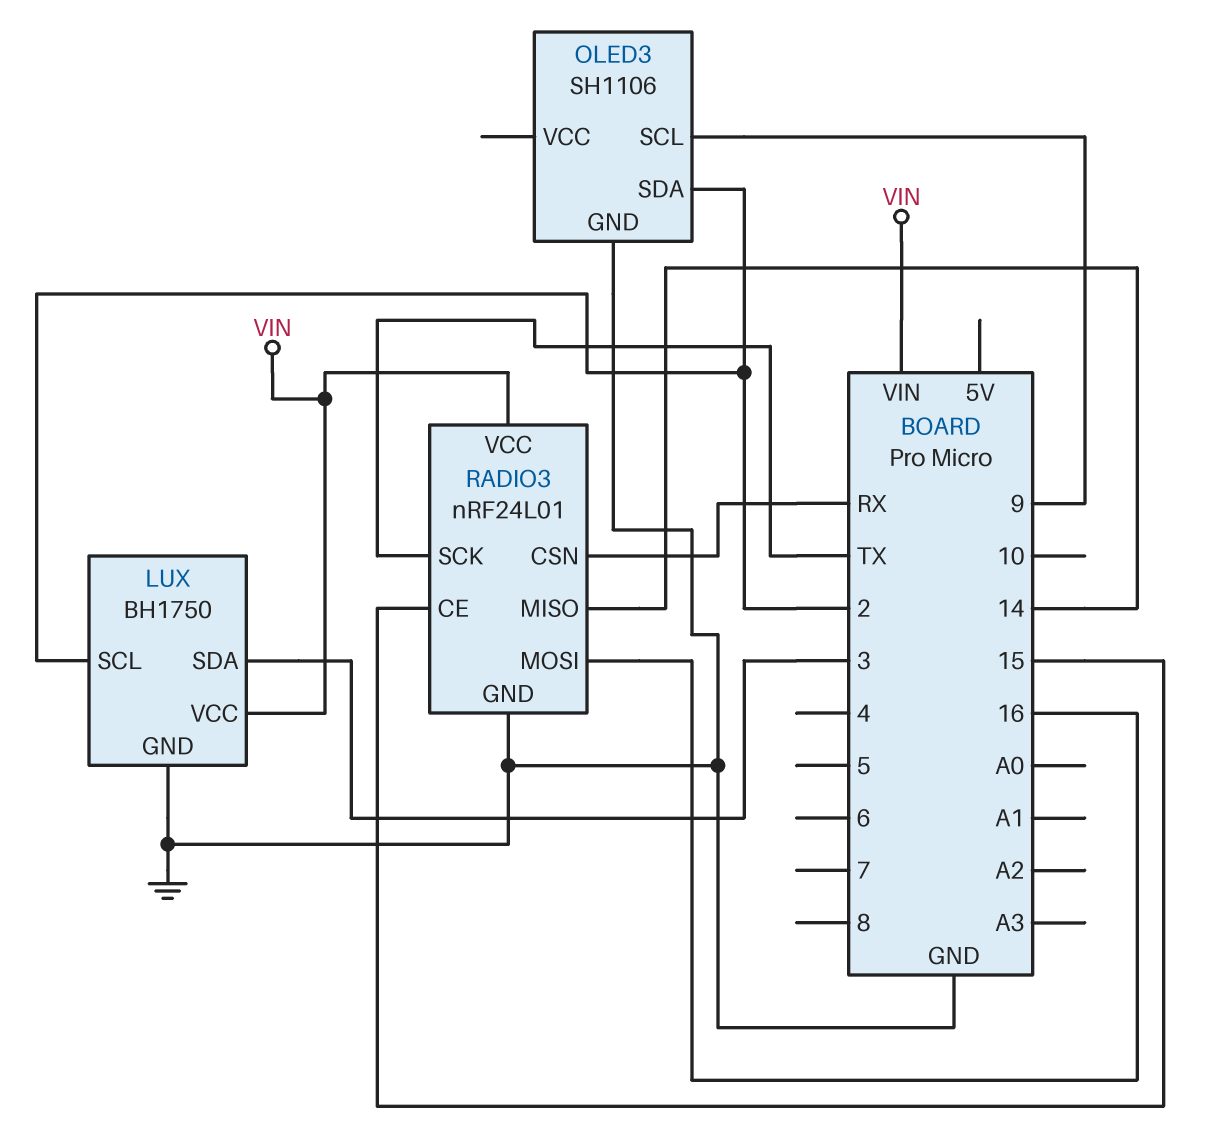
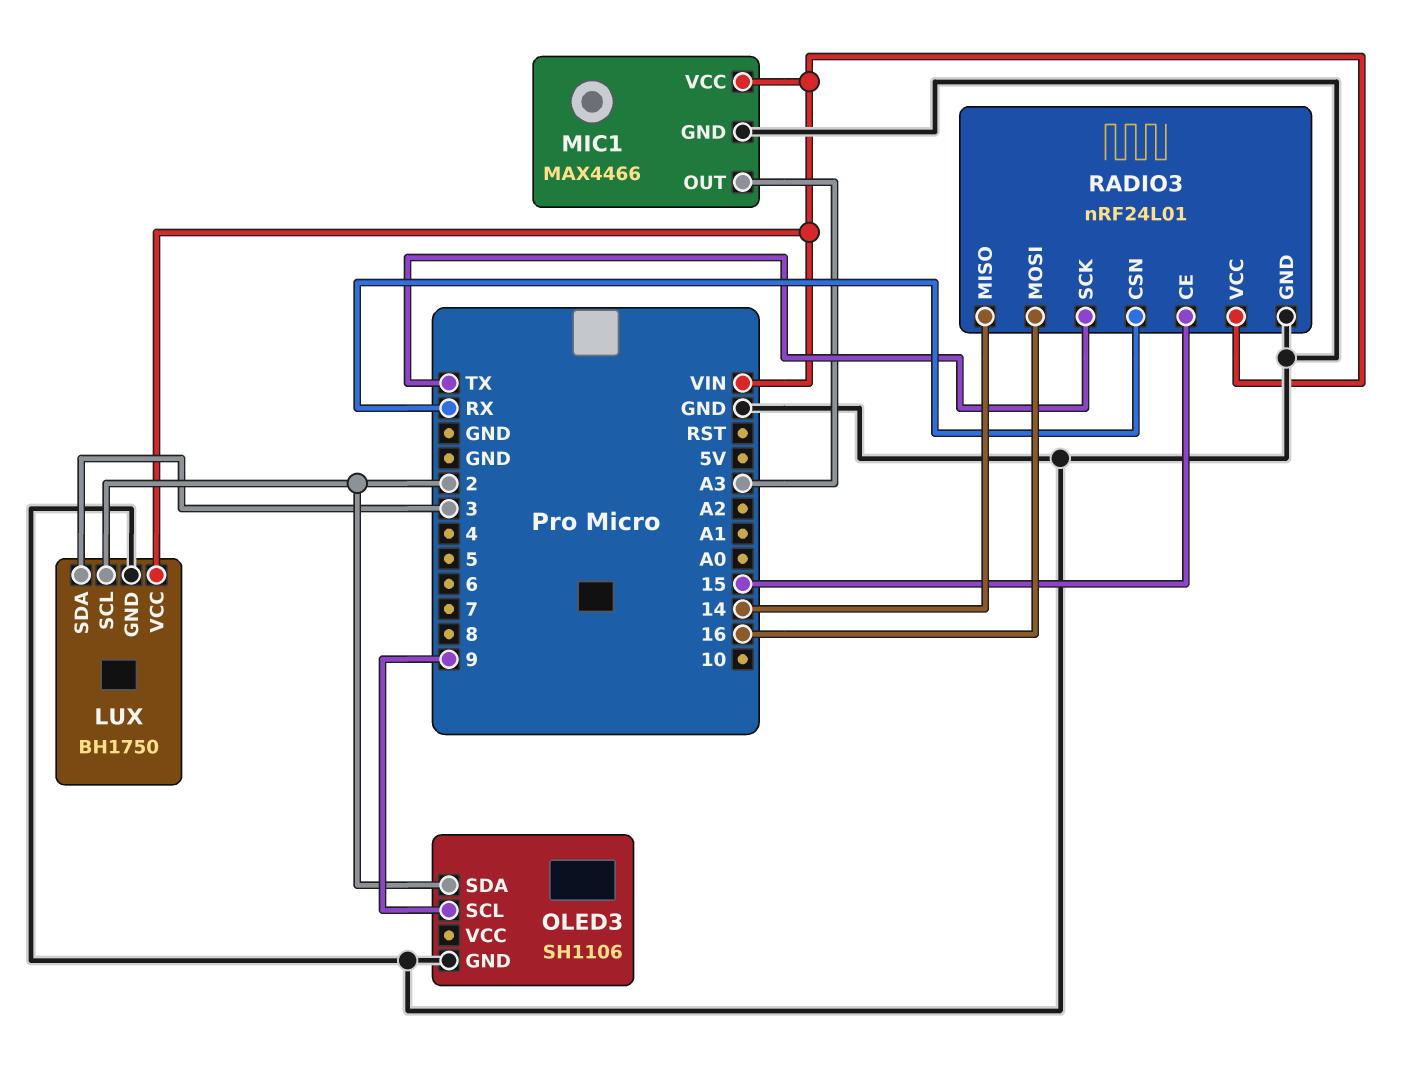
MIC1: none -> MAX4466
MIC1 pin GND: none -> GND
MIC1 pin OUT: none -> A3
MIC1 pin VCC: none -> VIN

